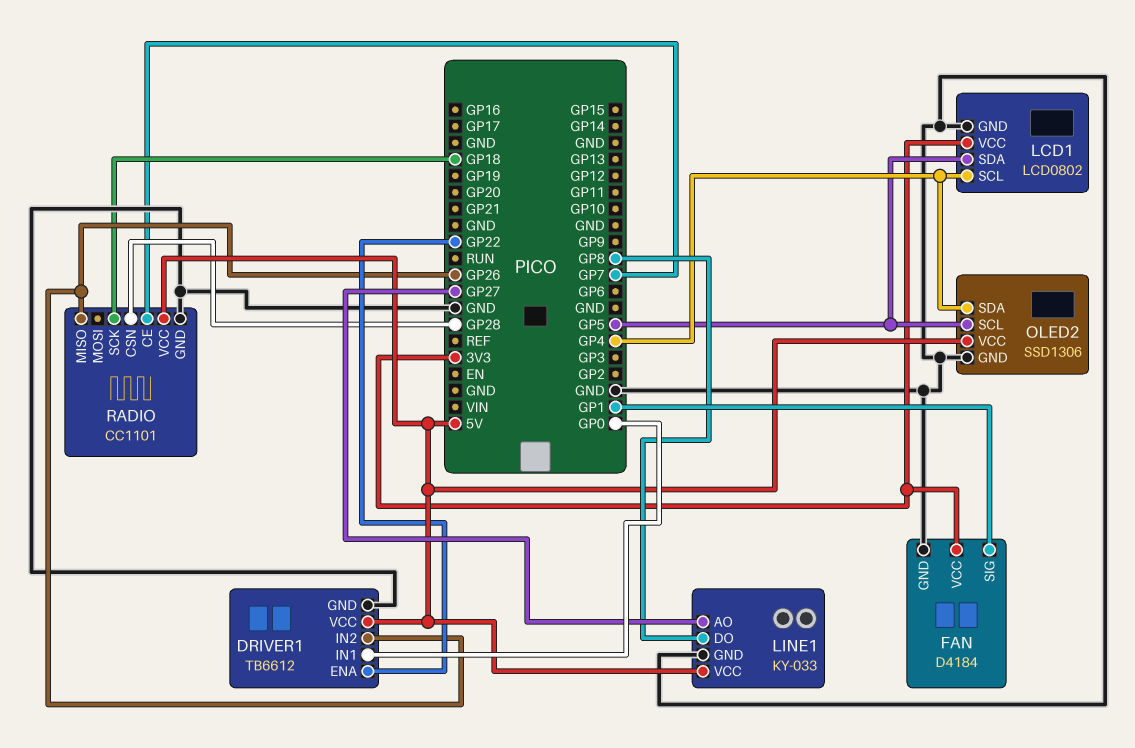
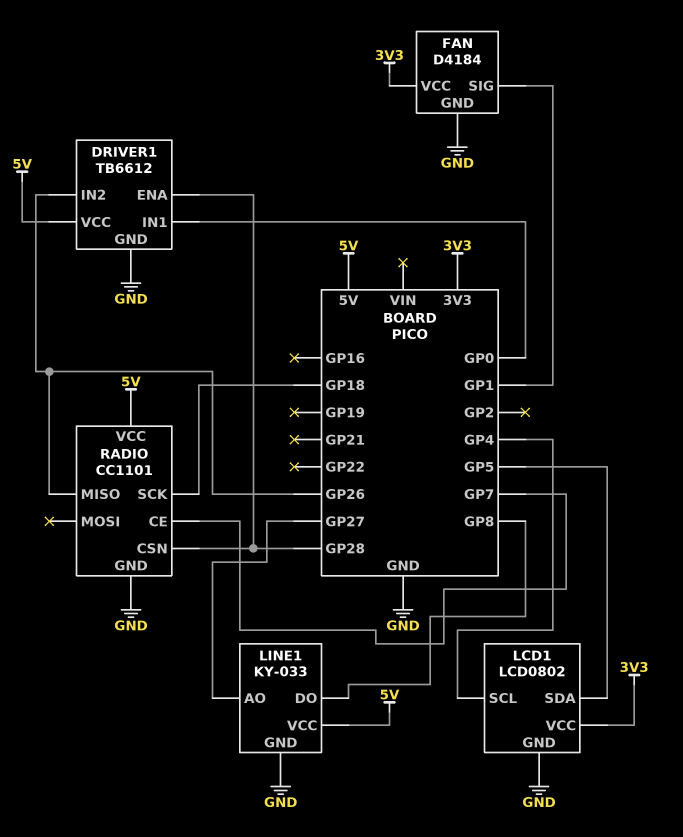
DRIVER1 pin ENA: GP22 -> GP28
OLED2: SSD1306 -> none
OLED2 pin GND: GND -> none
OLED2 pin SCL: GP5 -> none
OLED2 pin SDA: GP4 -> none
OLED2 pin VCC: 5V -> none

